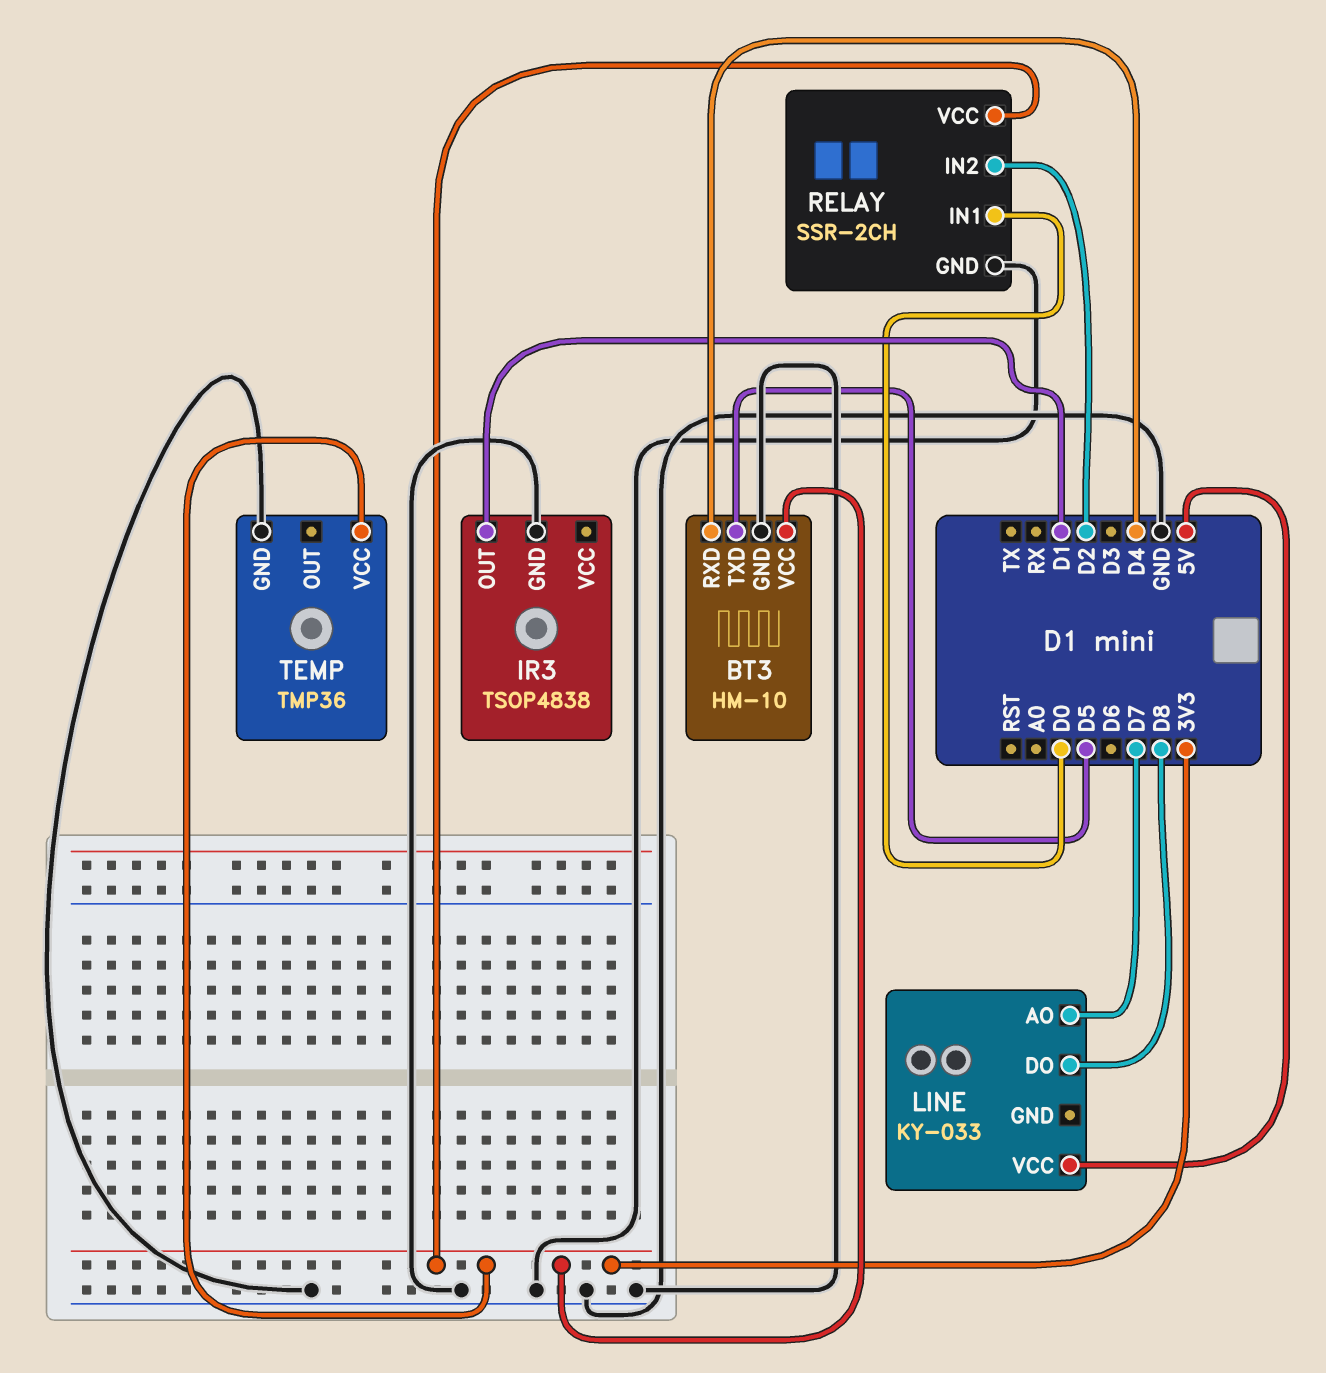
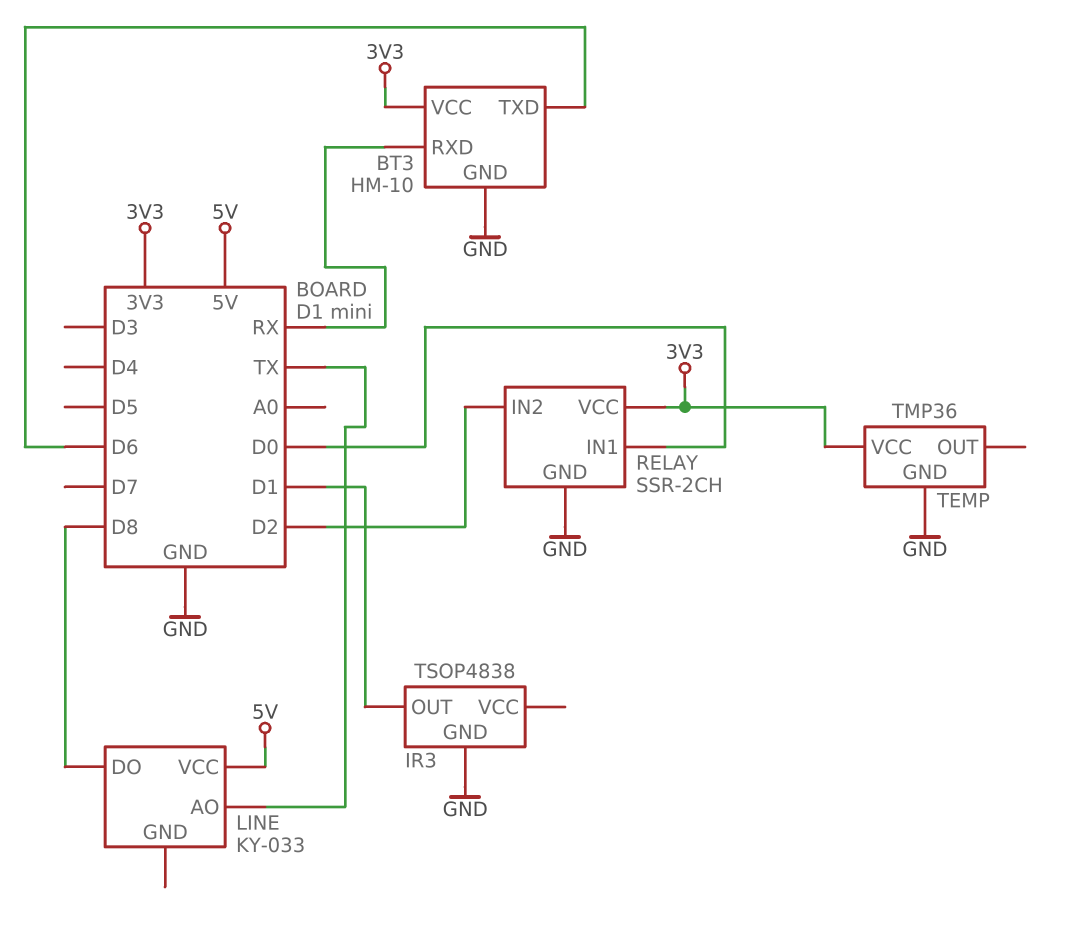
BT3 pin RXD: D4 -> RX
BT3 pin TXD: D5 -> D6
LINE pin AO: D7 -> TX

